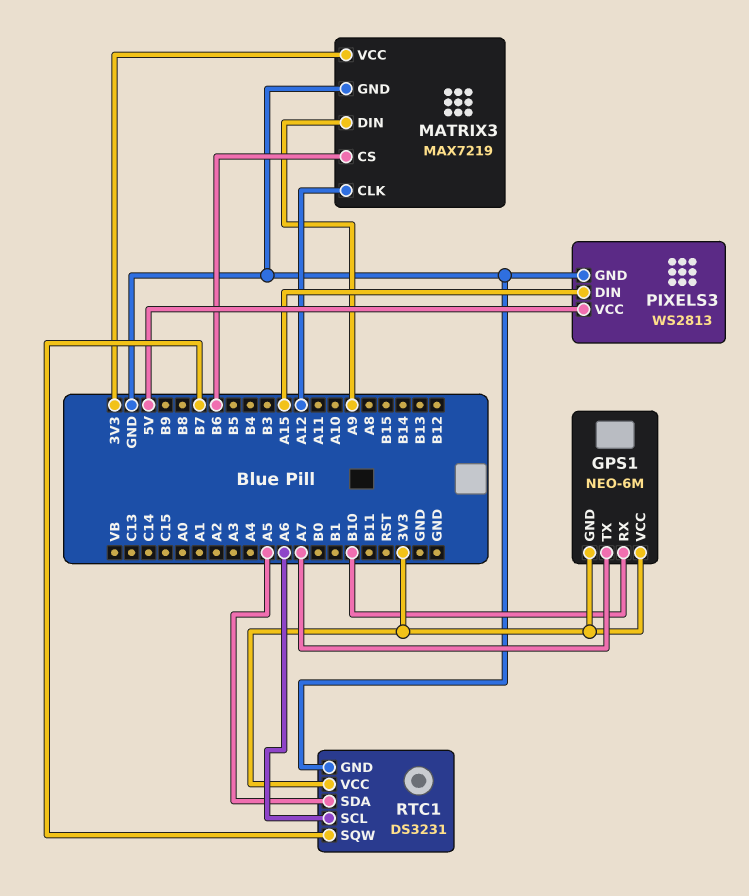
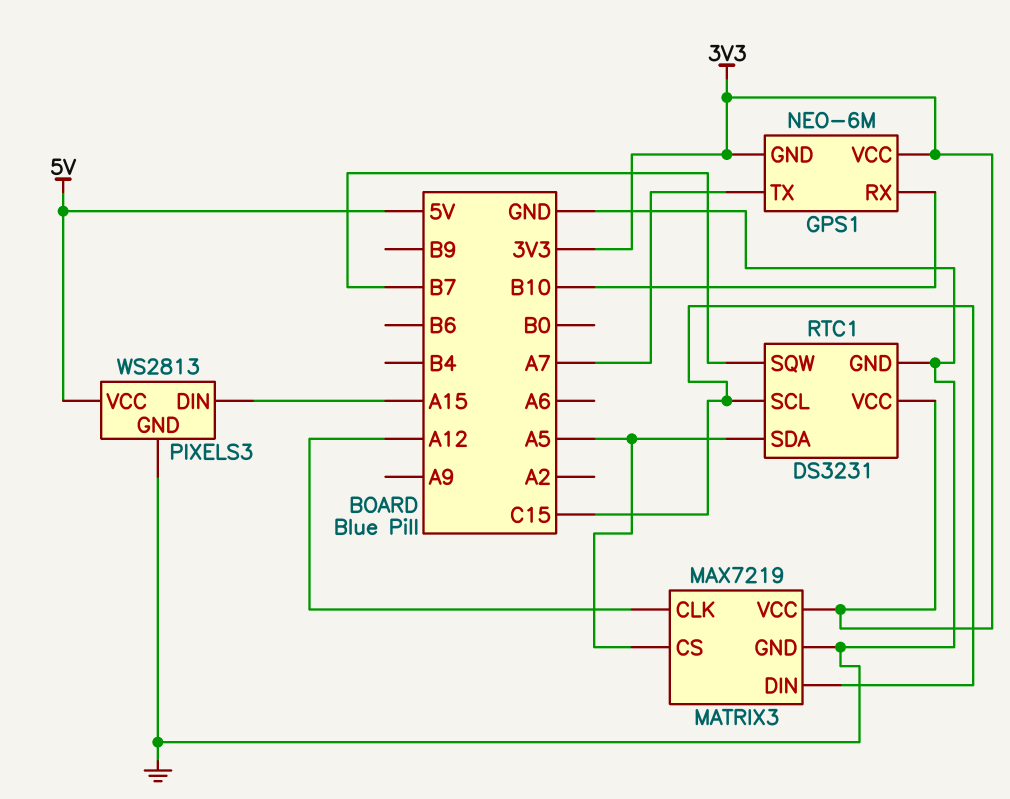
MATRIX3 pin CS: B6 -> A5
MATRIX3 pin DIN: A9 -> C15
RTC1 pin SCL: A6 -> C15

